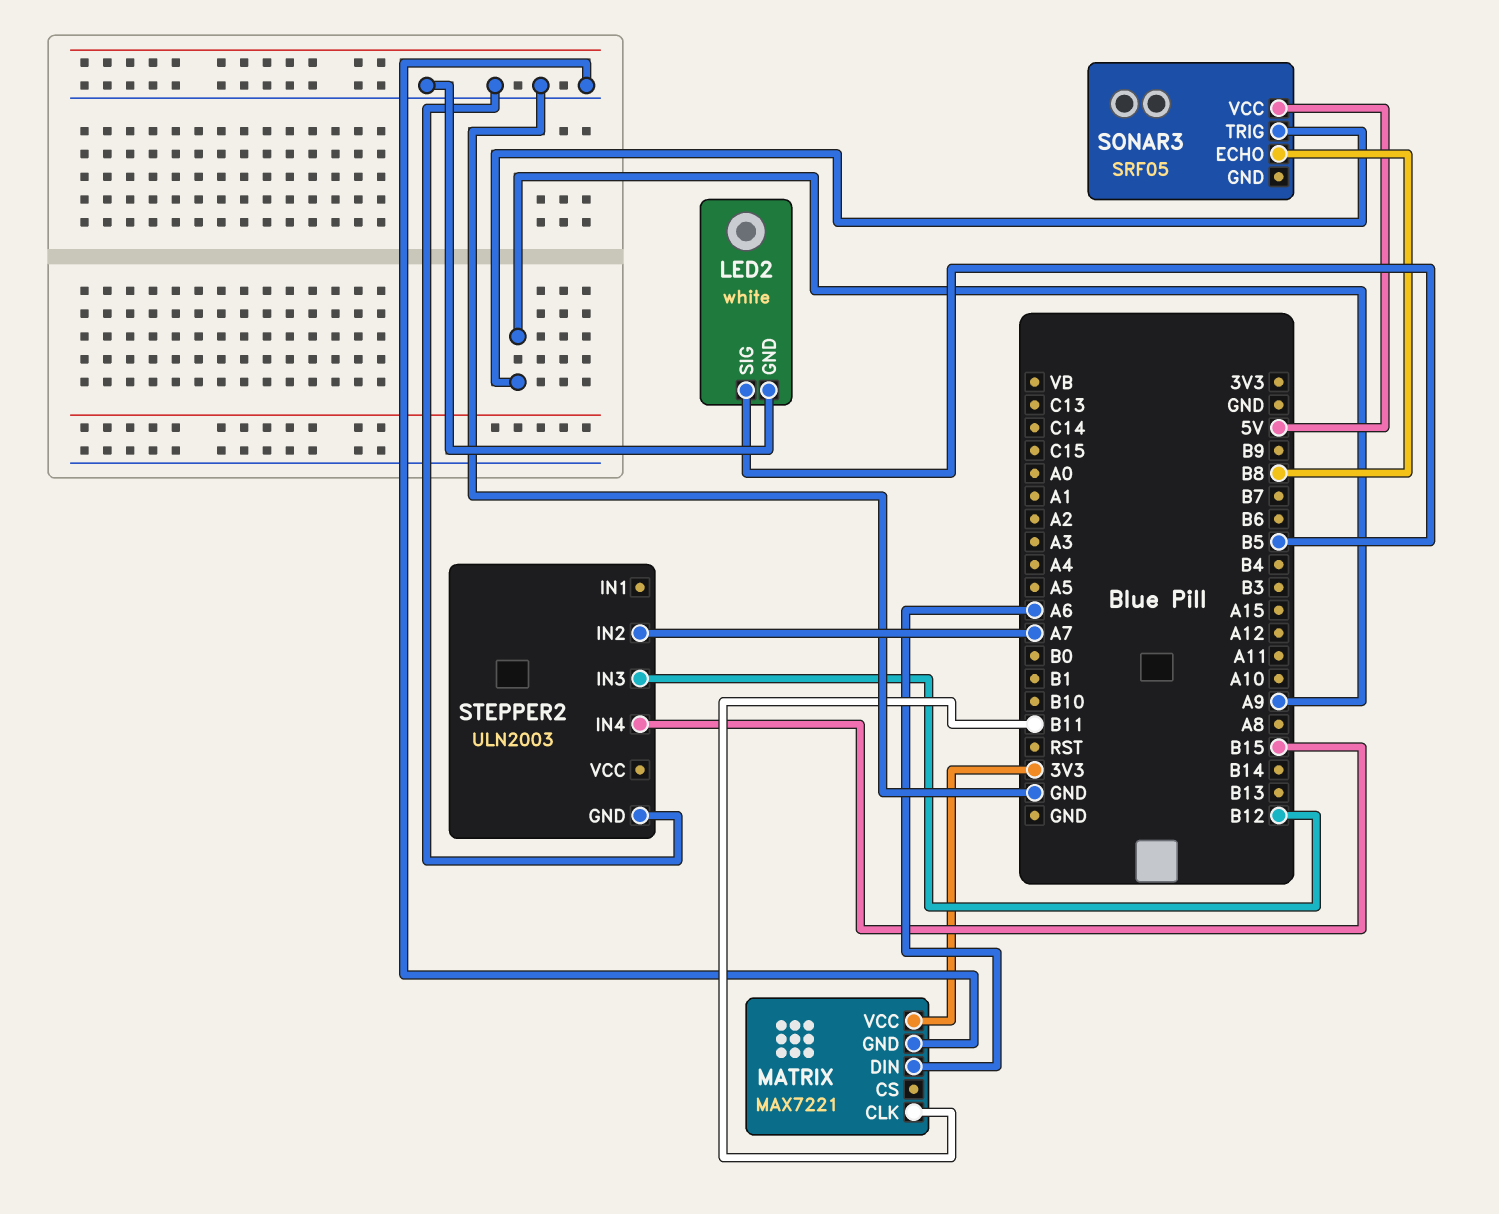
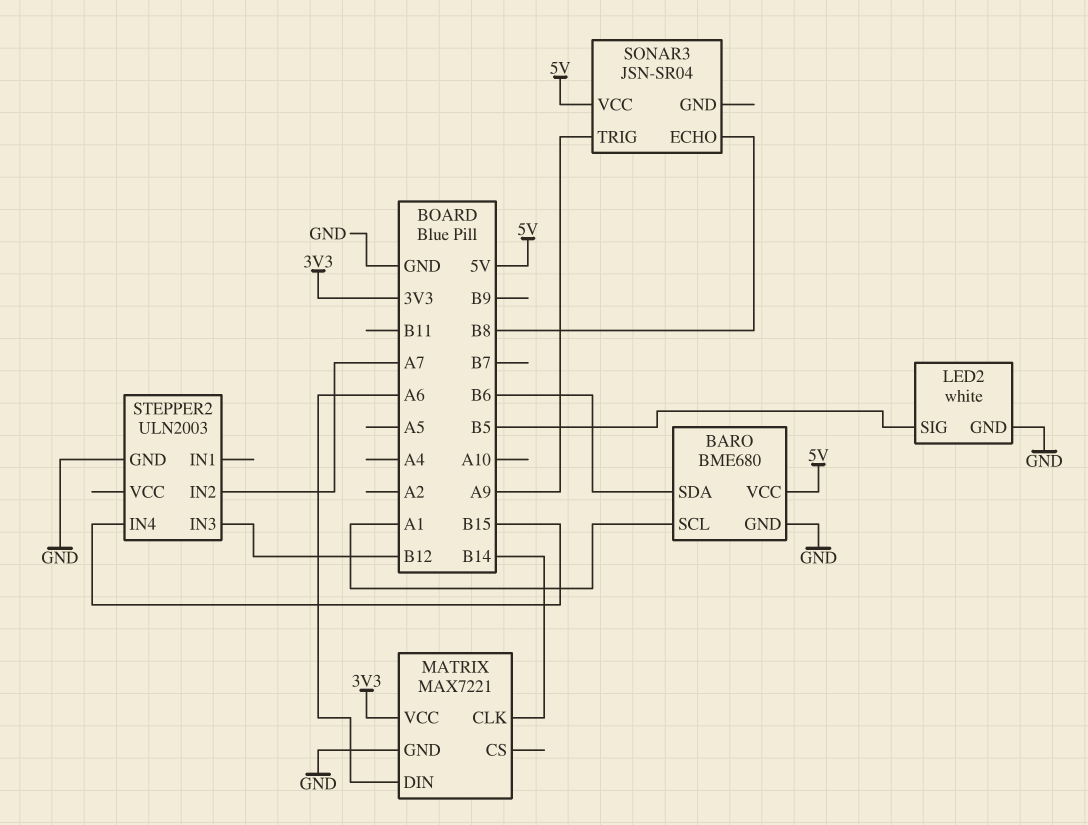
BARO: none -> BME680
BARO pin GND: none -> GND
BARO pin SCL: none -> A1
BARO pin SDA: none -> B6
BARO pin VCC: none -> 5V
MATRIX pin CLK: B11 -> B14
SONAR3: SRF05 -> JSN-SR04

